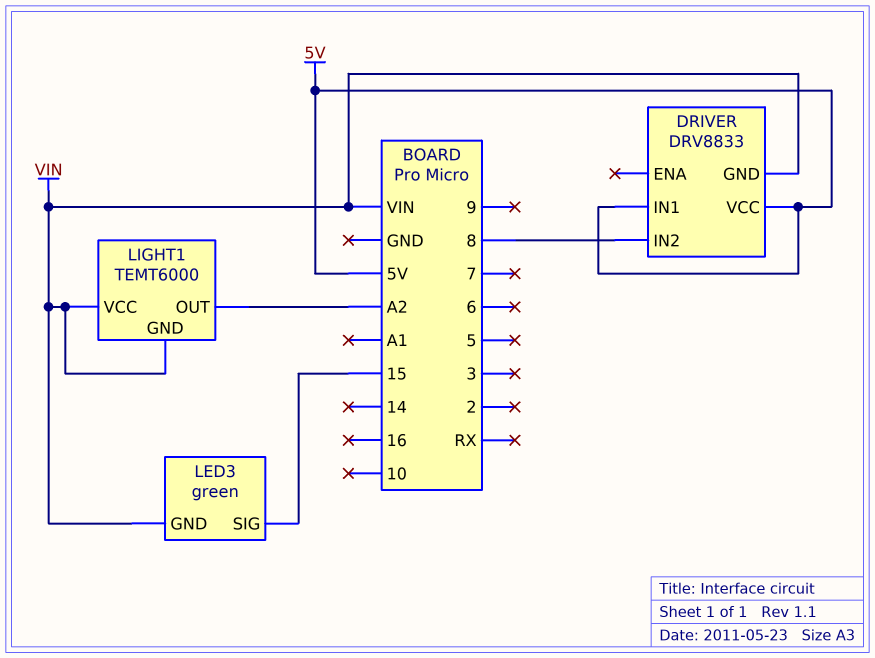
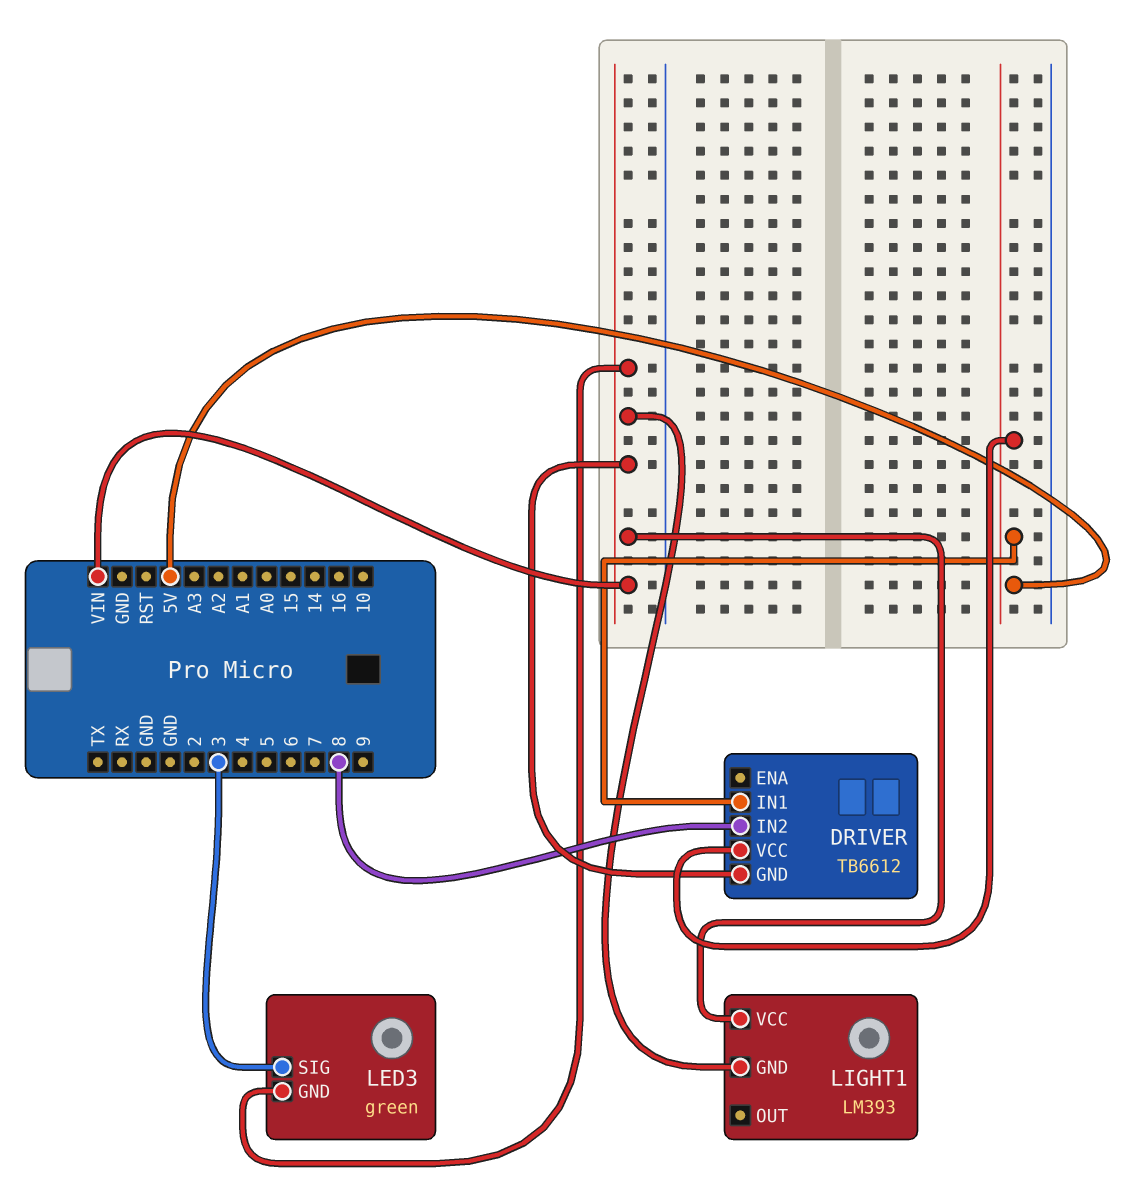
DRIVER: DRV8833 -> TB6612
LED3 pin SIG: 15 -> 3
LIGHT1: TEMT6000 -> LM393
LIGHT1 pin OUT: A2 -> none

